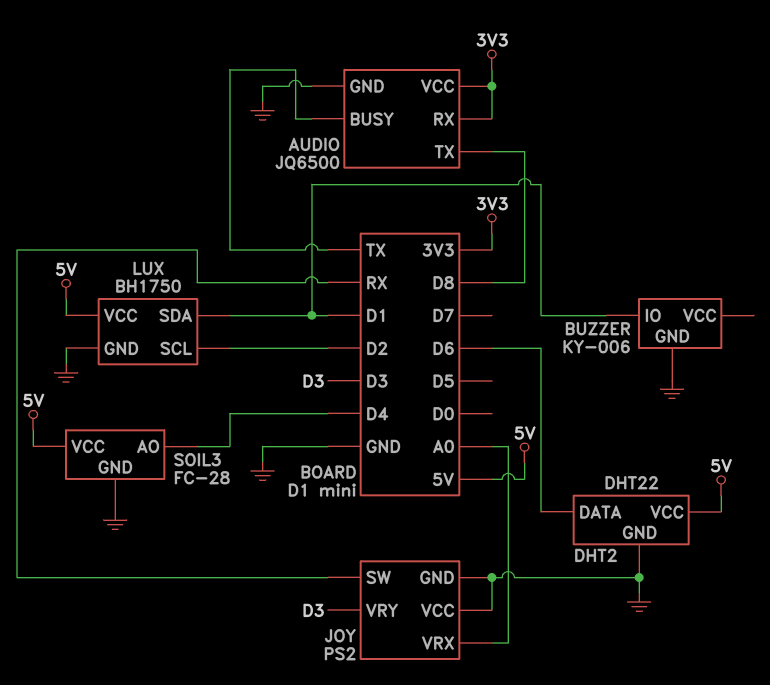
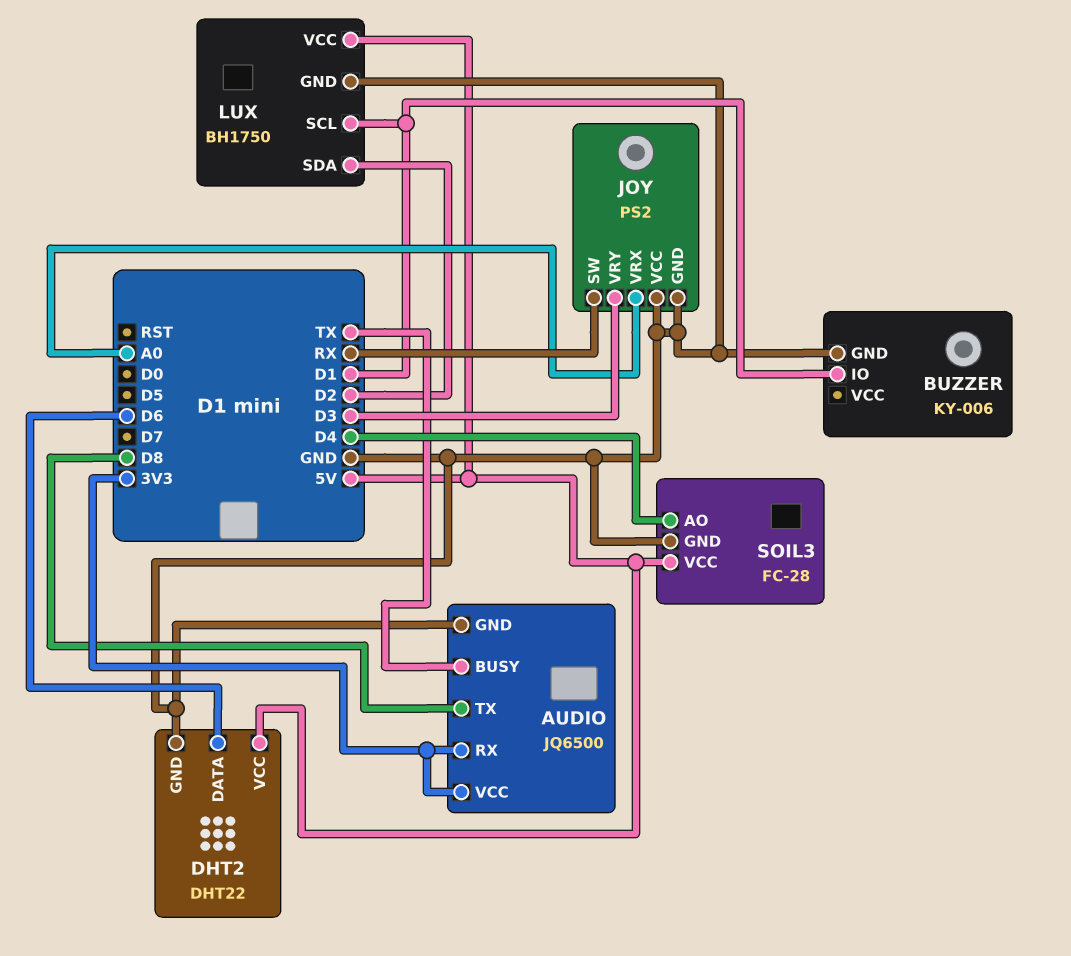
LUX pin SCL: D2 -> D1
LUX pin SDA: D1 -> D2

